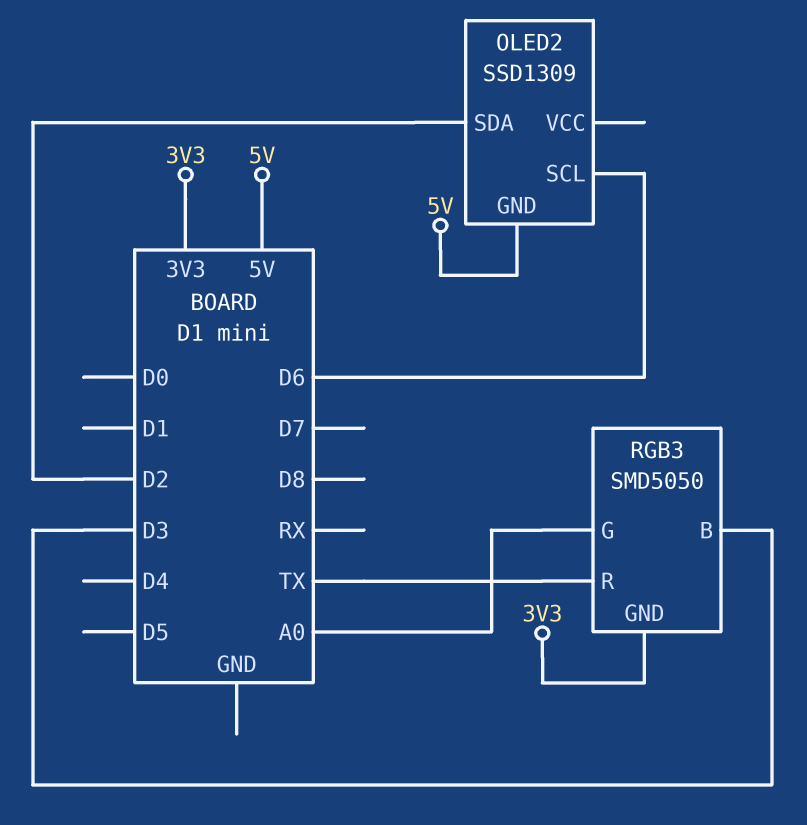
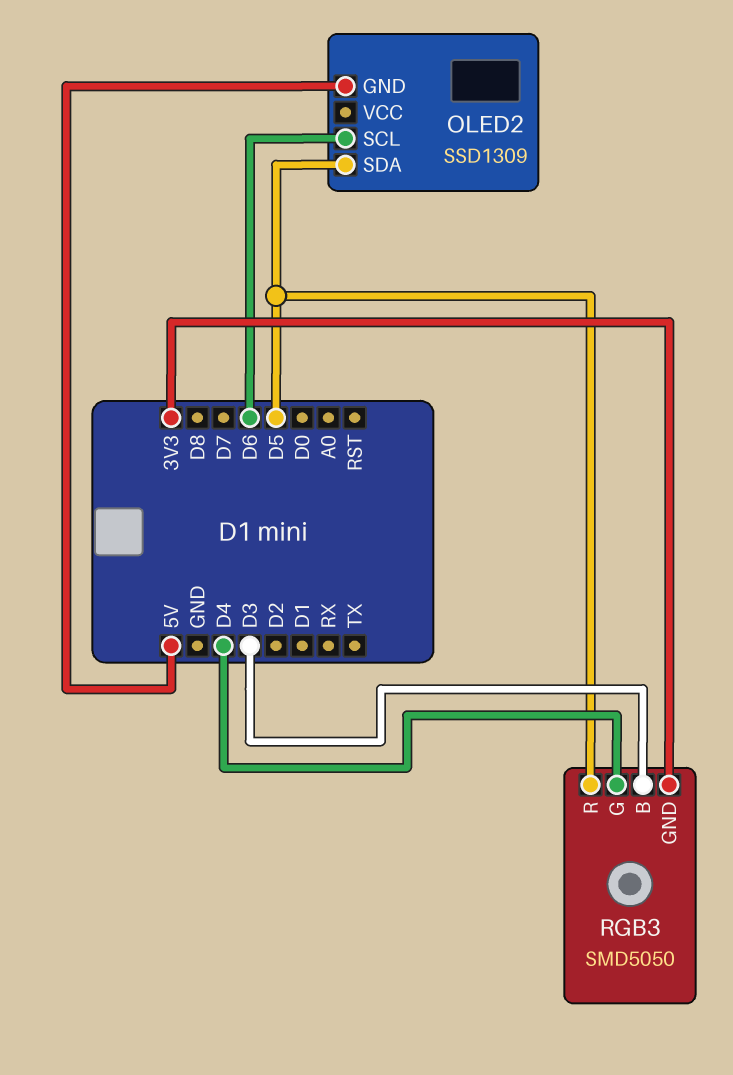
OLED2 pin SDA: D2 -> D5
RGB3 pin G: A0 -> D4
RGB3 pin R: TX -> D5

